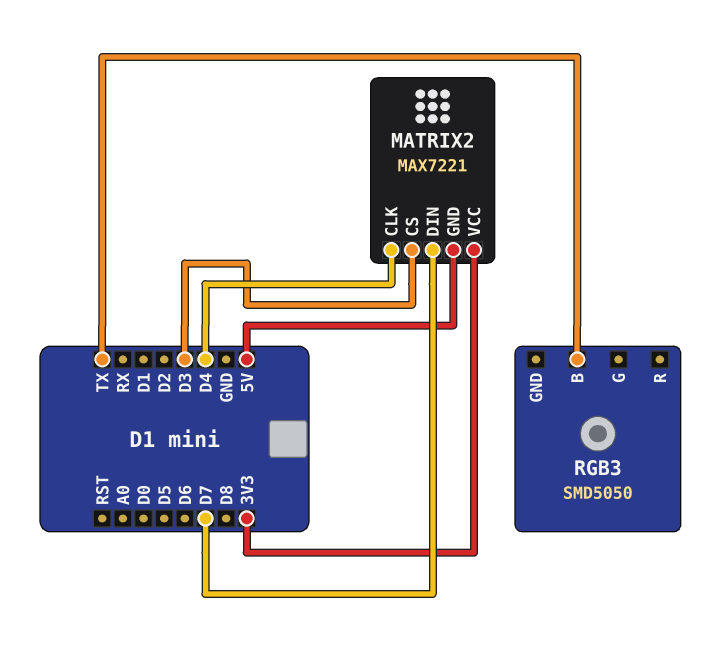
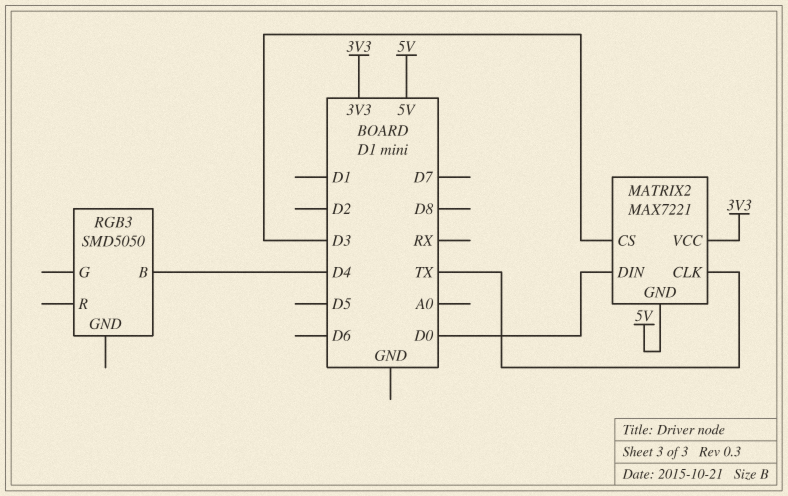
MATRIX2 pin CLK: D4 -> TX
MATRIX2 pin DIN: D7 -> D0
RGB3 pin B: TX -> D4

